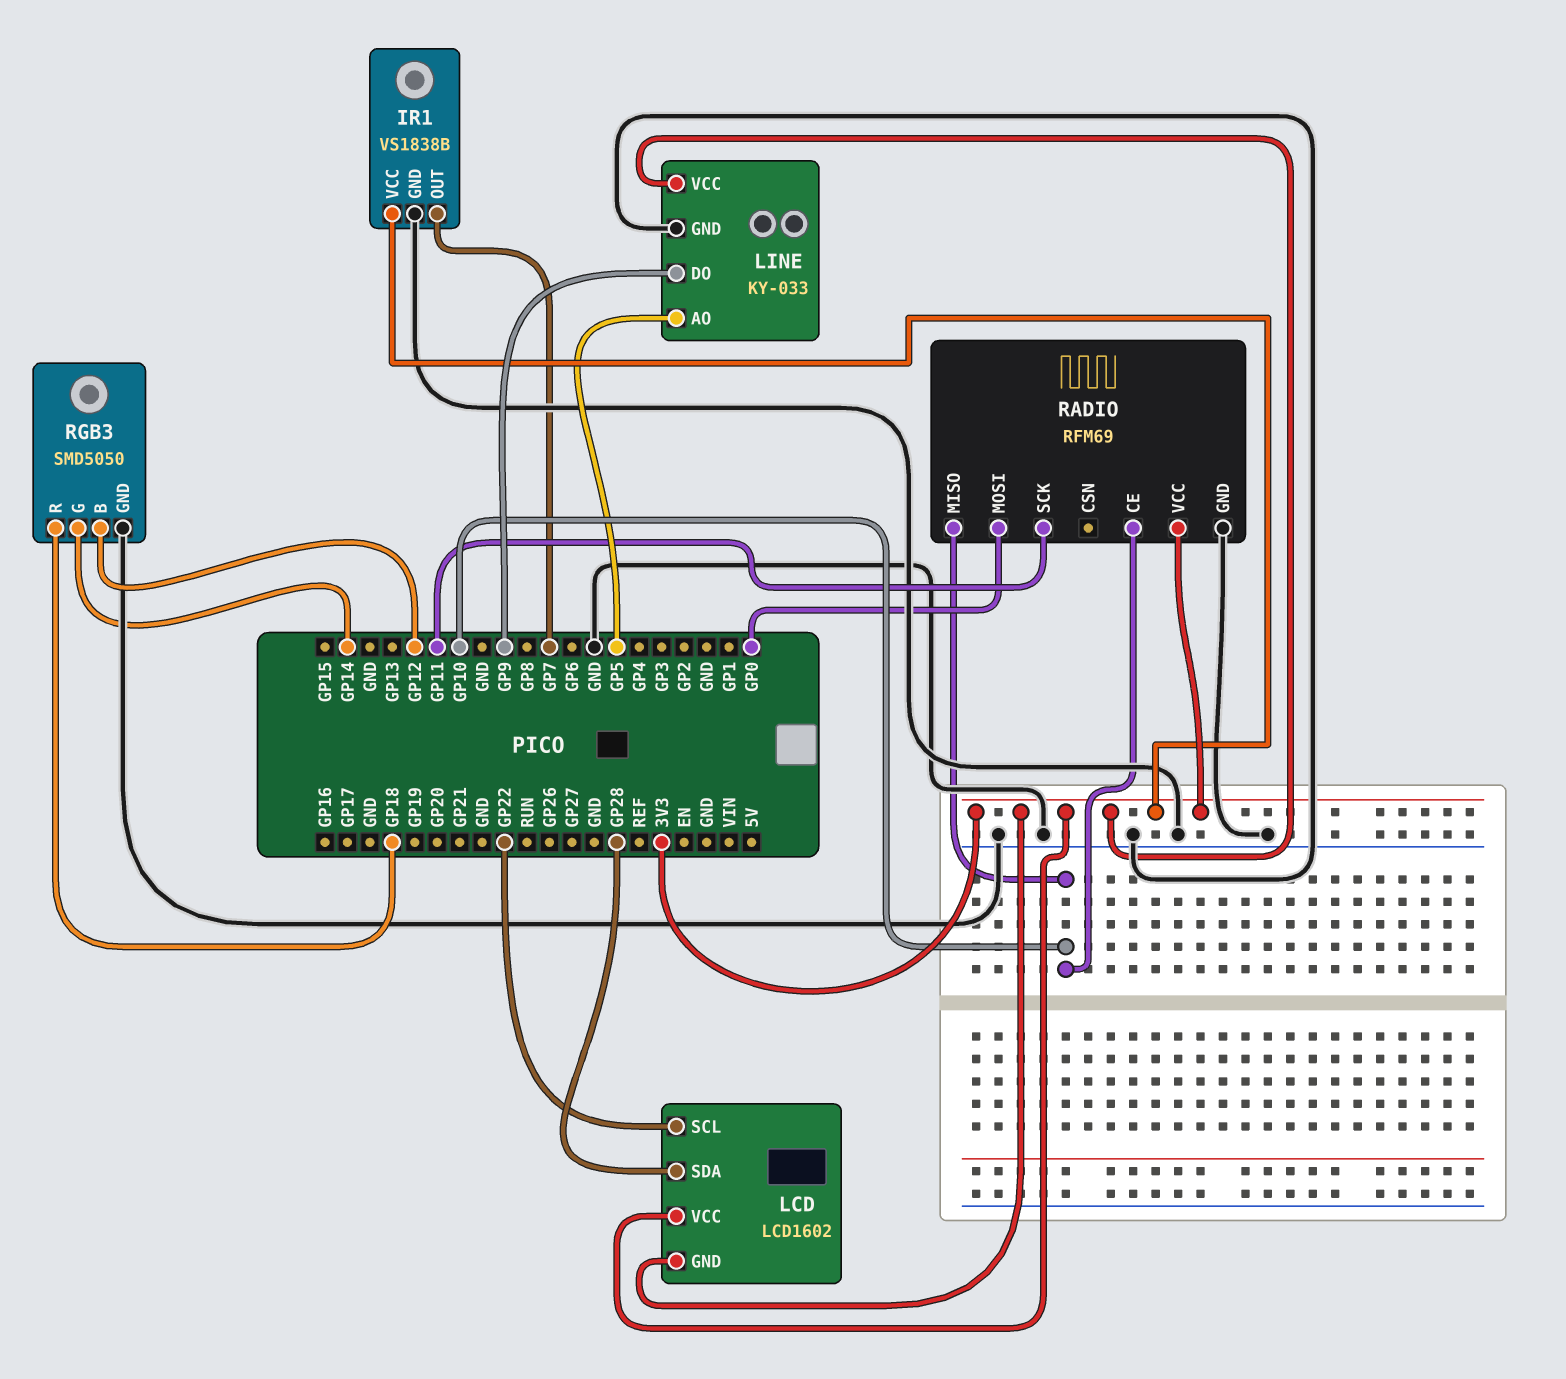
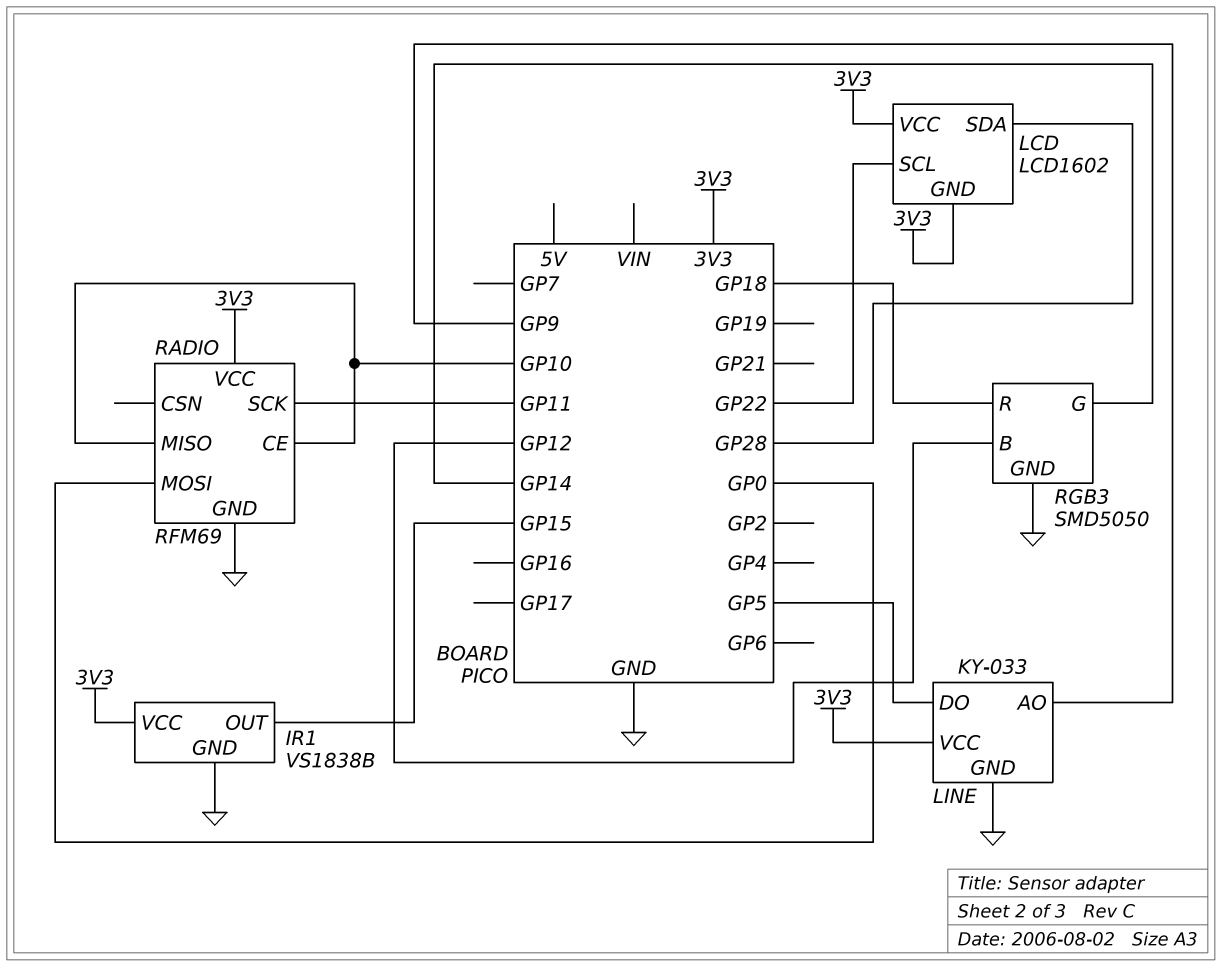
IR1 pin OUT: GP7 -> GP15
LINE pin AO: GP5 -> GP9
LINE pin DO: GP9 -> GP5

